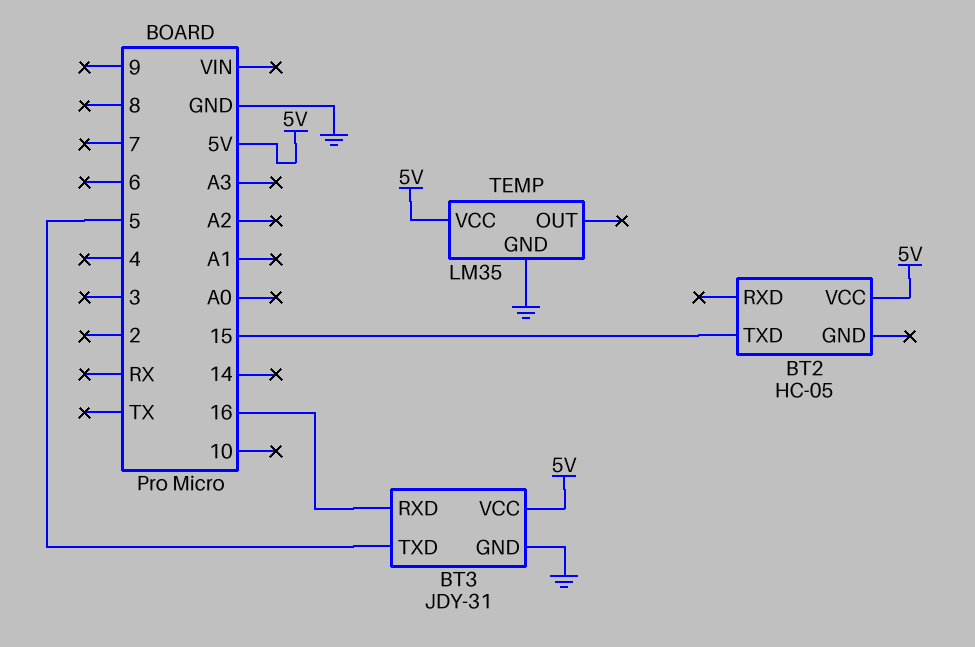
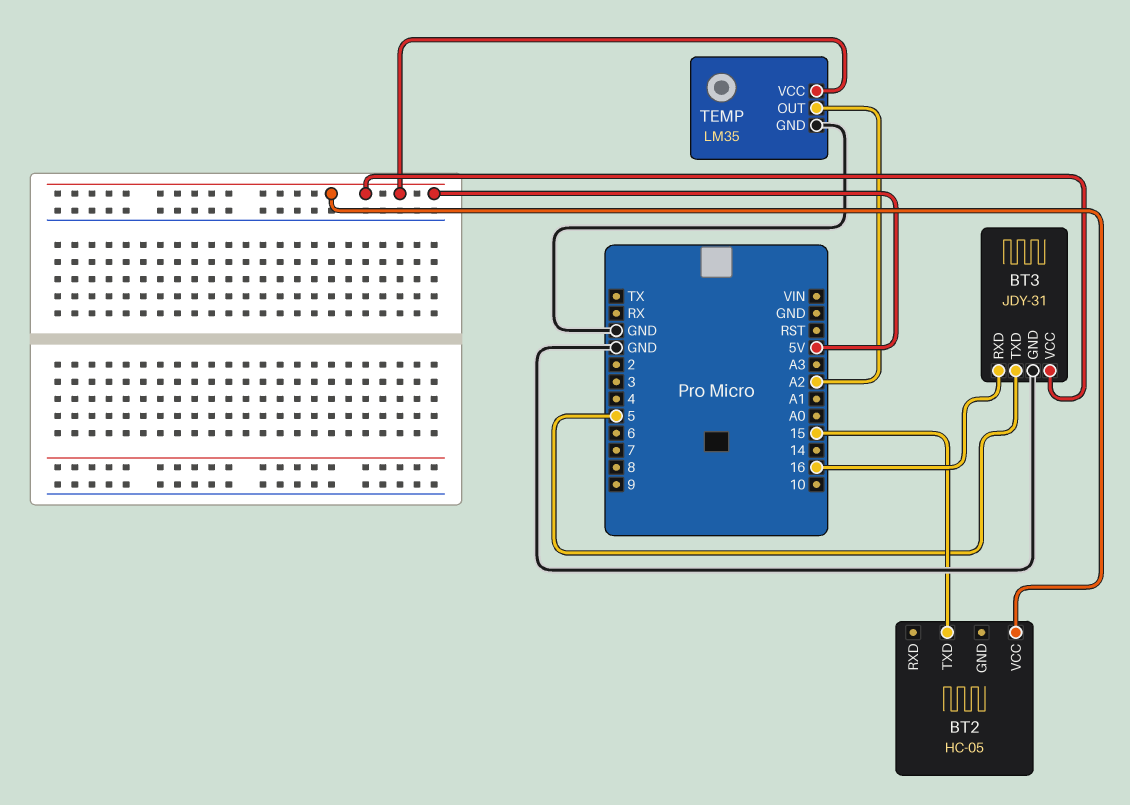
TEMP pin OUT: none -> A2

